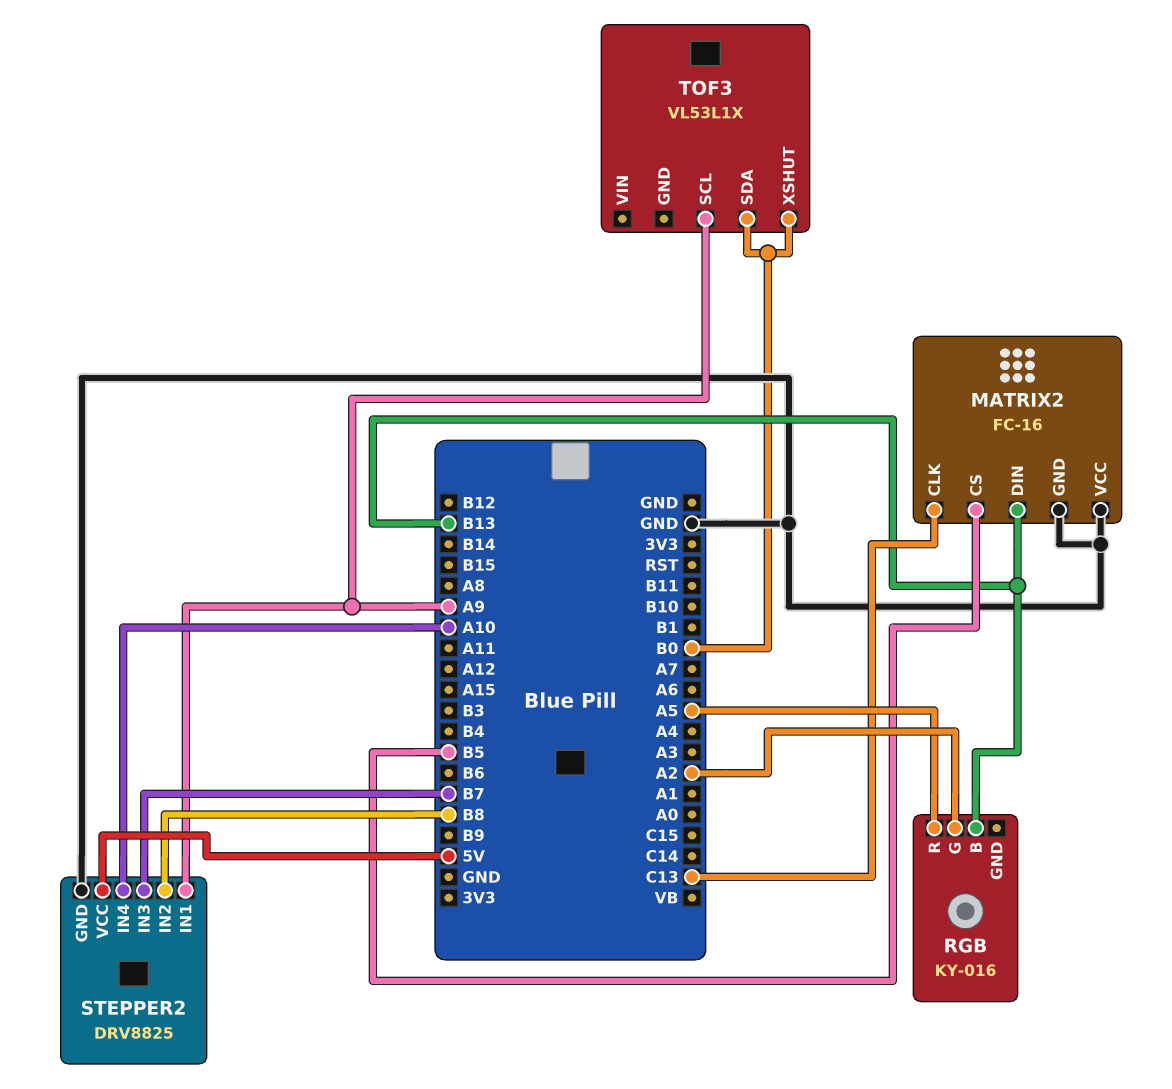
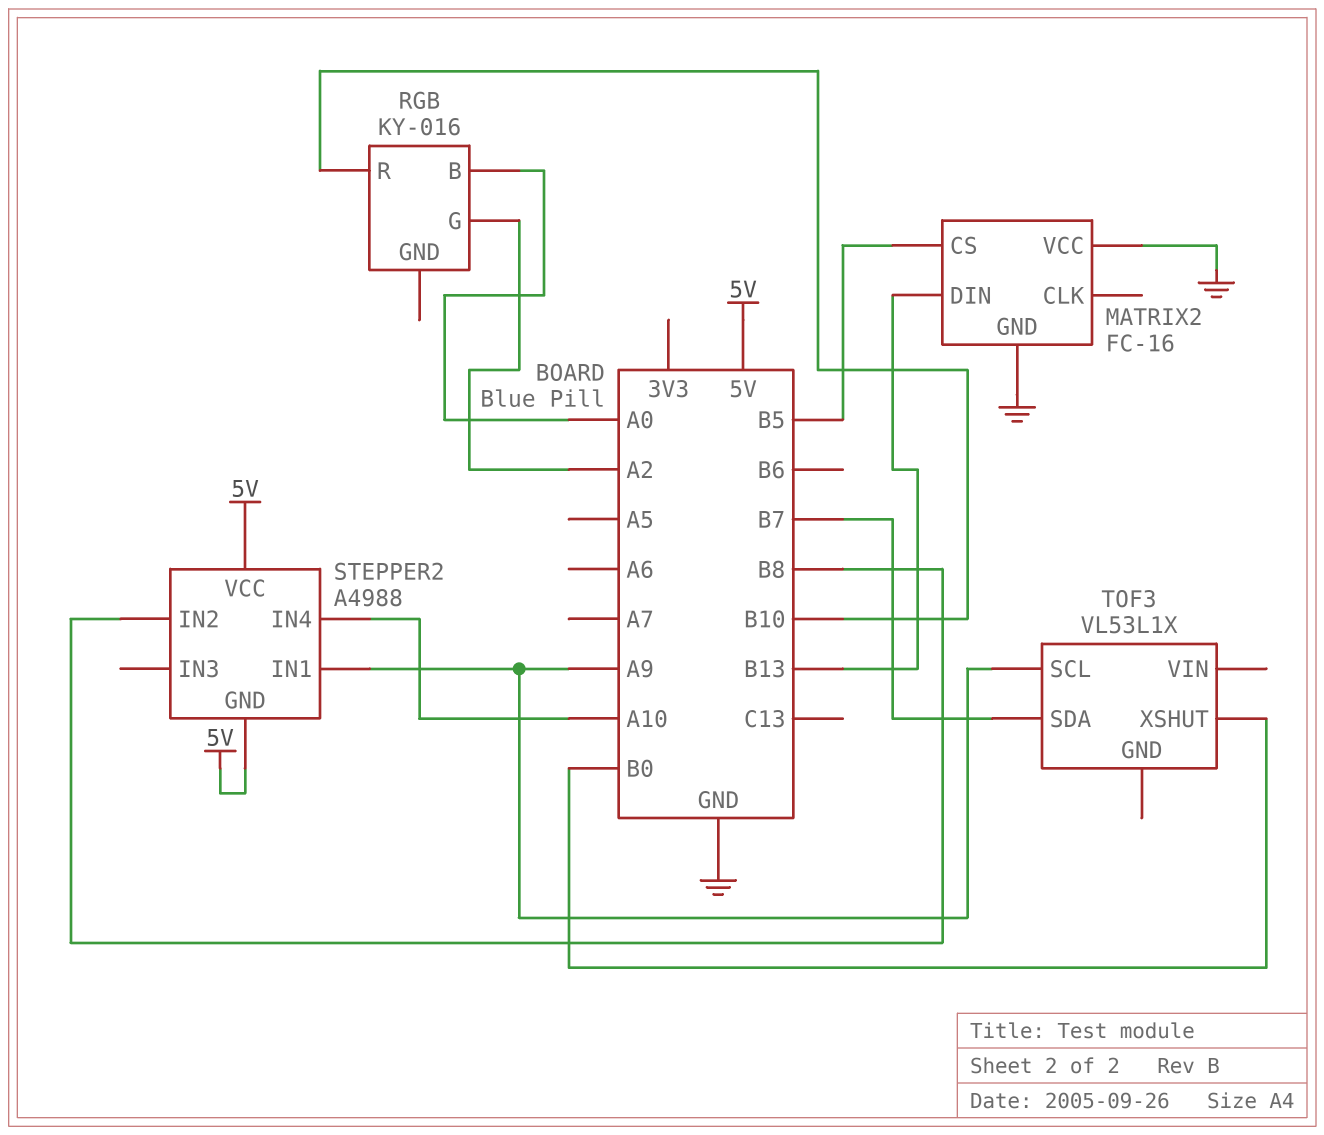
MATRIX2 pin CLK: C13 -> none
RGB pin B: B13 -> A0
RGB pin R: A5 -> B10
STEPPER2: DRV8825 -> A4988
STEPPER2 pin GND: GND -> 5V
STEPPER2 pin IN3: B7 -> none
TOF3 pin SDA: B0 -> B7

